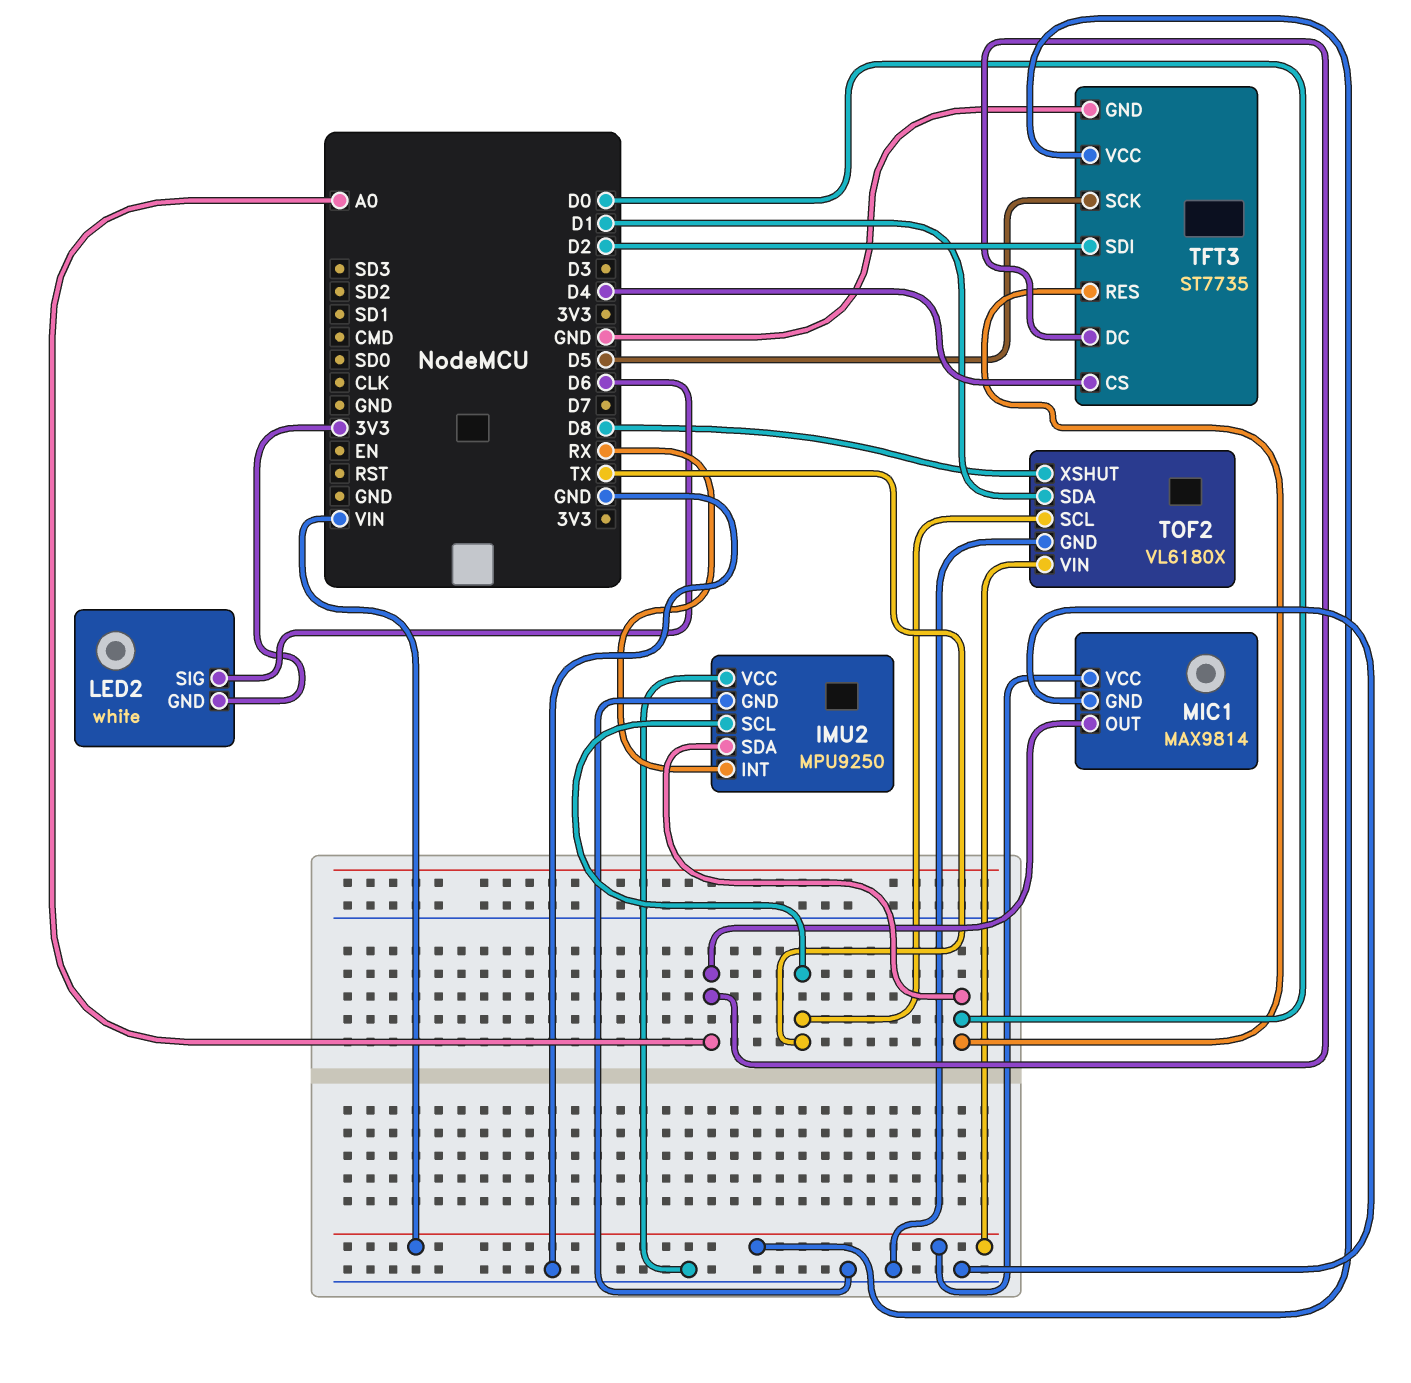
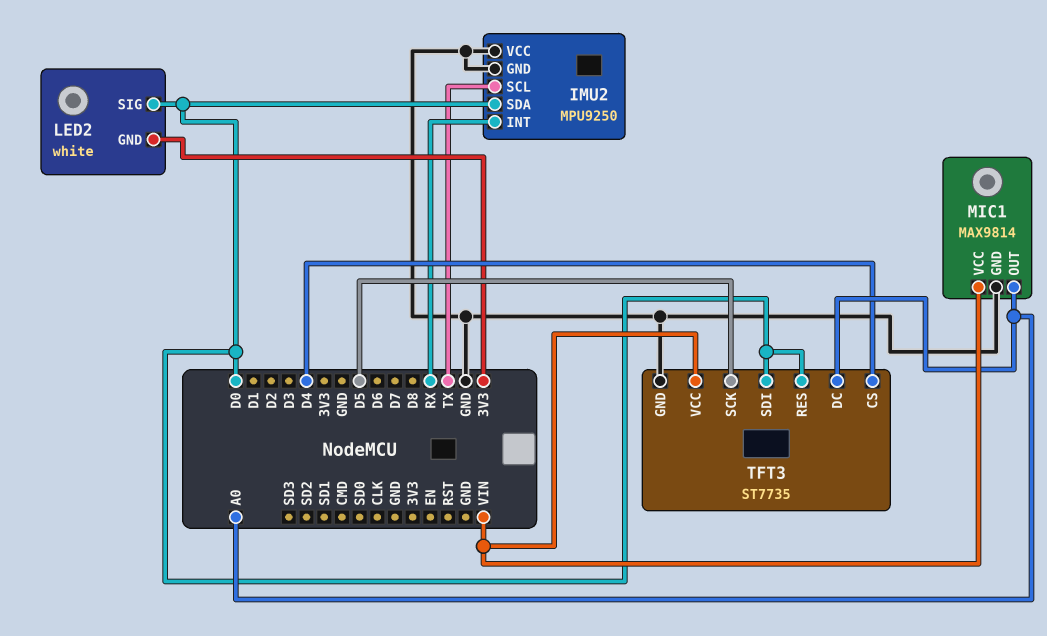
LED2 pin SIG: D6 -> D0
TFT3 pin SDI: D2 -> D0
TOF2: VL6180X -> none
TOF2 pin GND: GND -> none
TOF2 pin SCL: TX -> none
TOF2 pin SDA: D1 -> none
TOF2 pin VIN: VIN -> none
TOF2 pin XSHUT: D8 -> none

